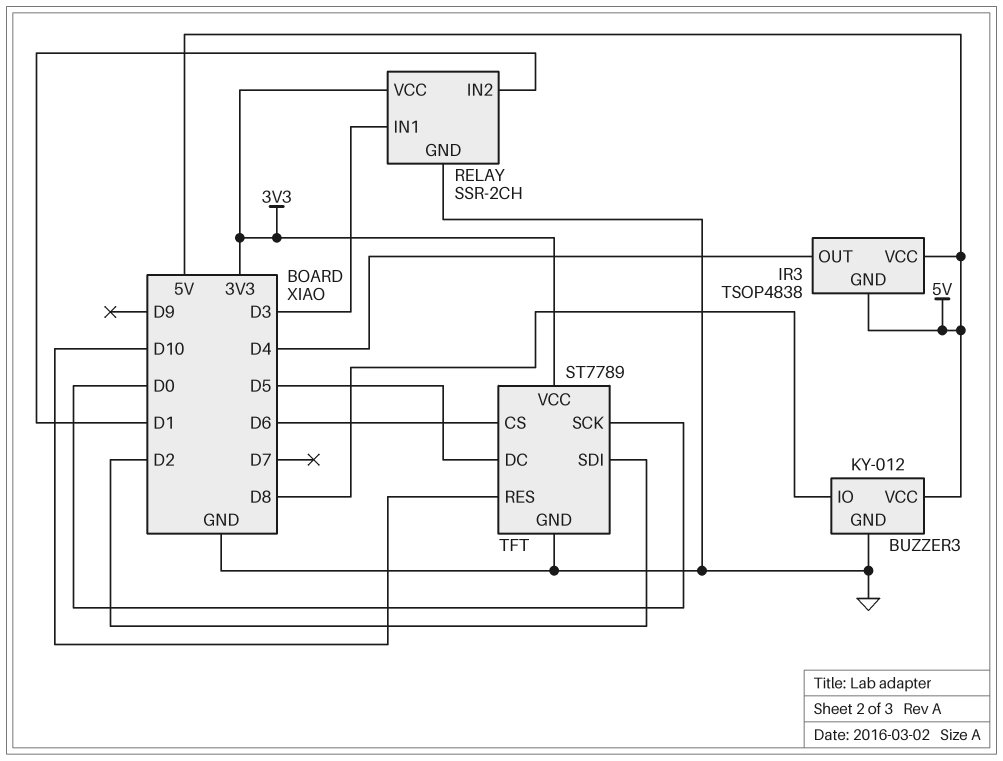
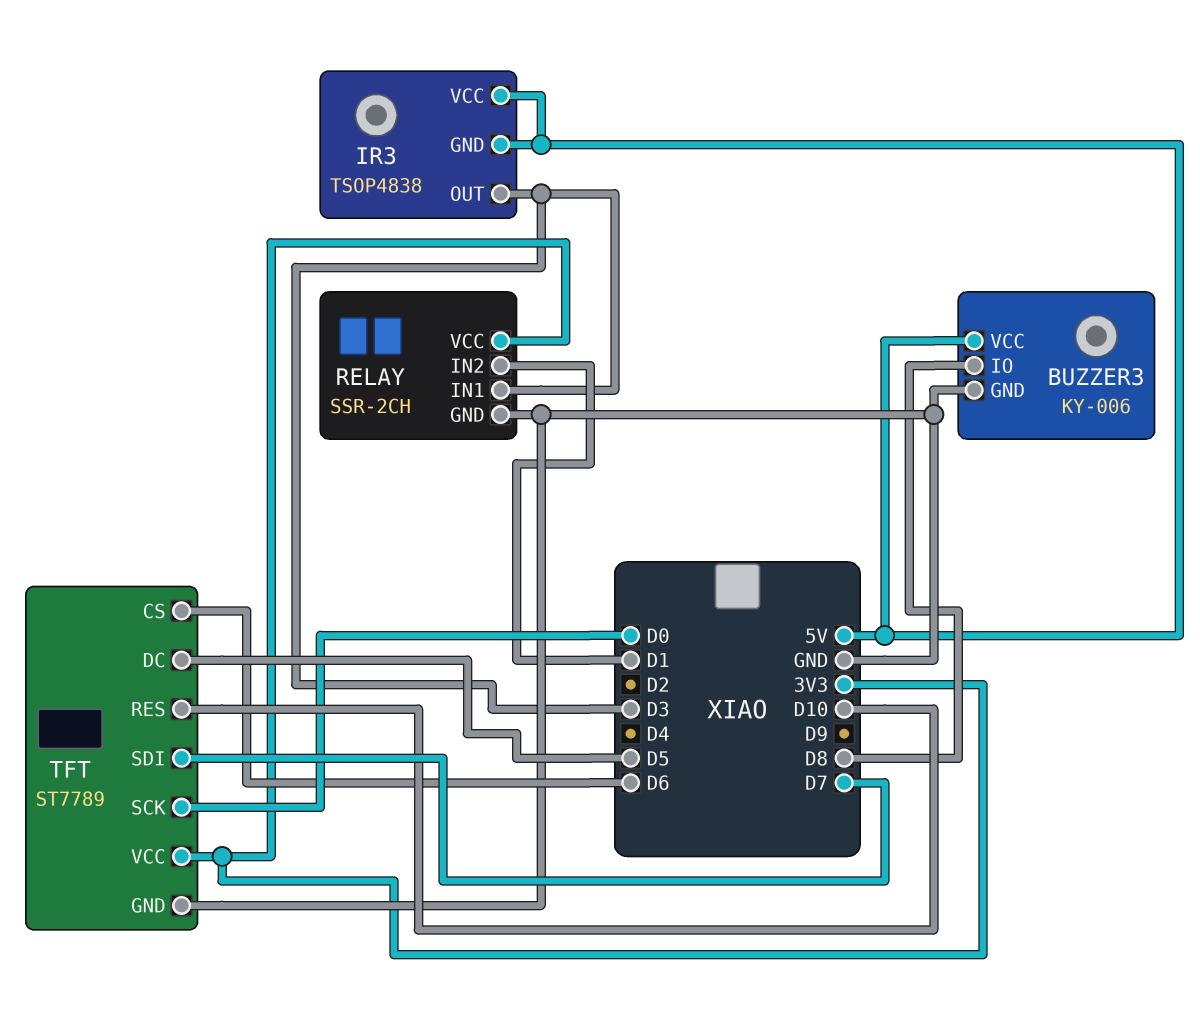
BUZZER3: KY-012 -> KY-006
IR3 pin OUT: D4 -> D3
TFT pin SDI: D2 -> D7

